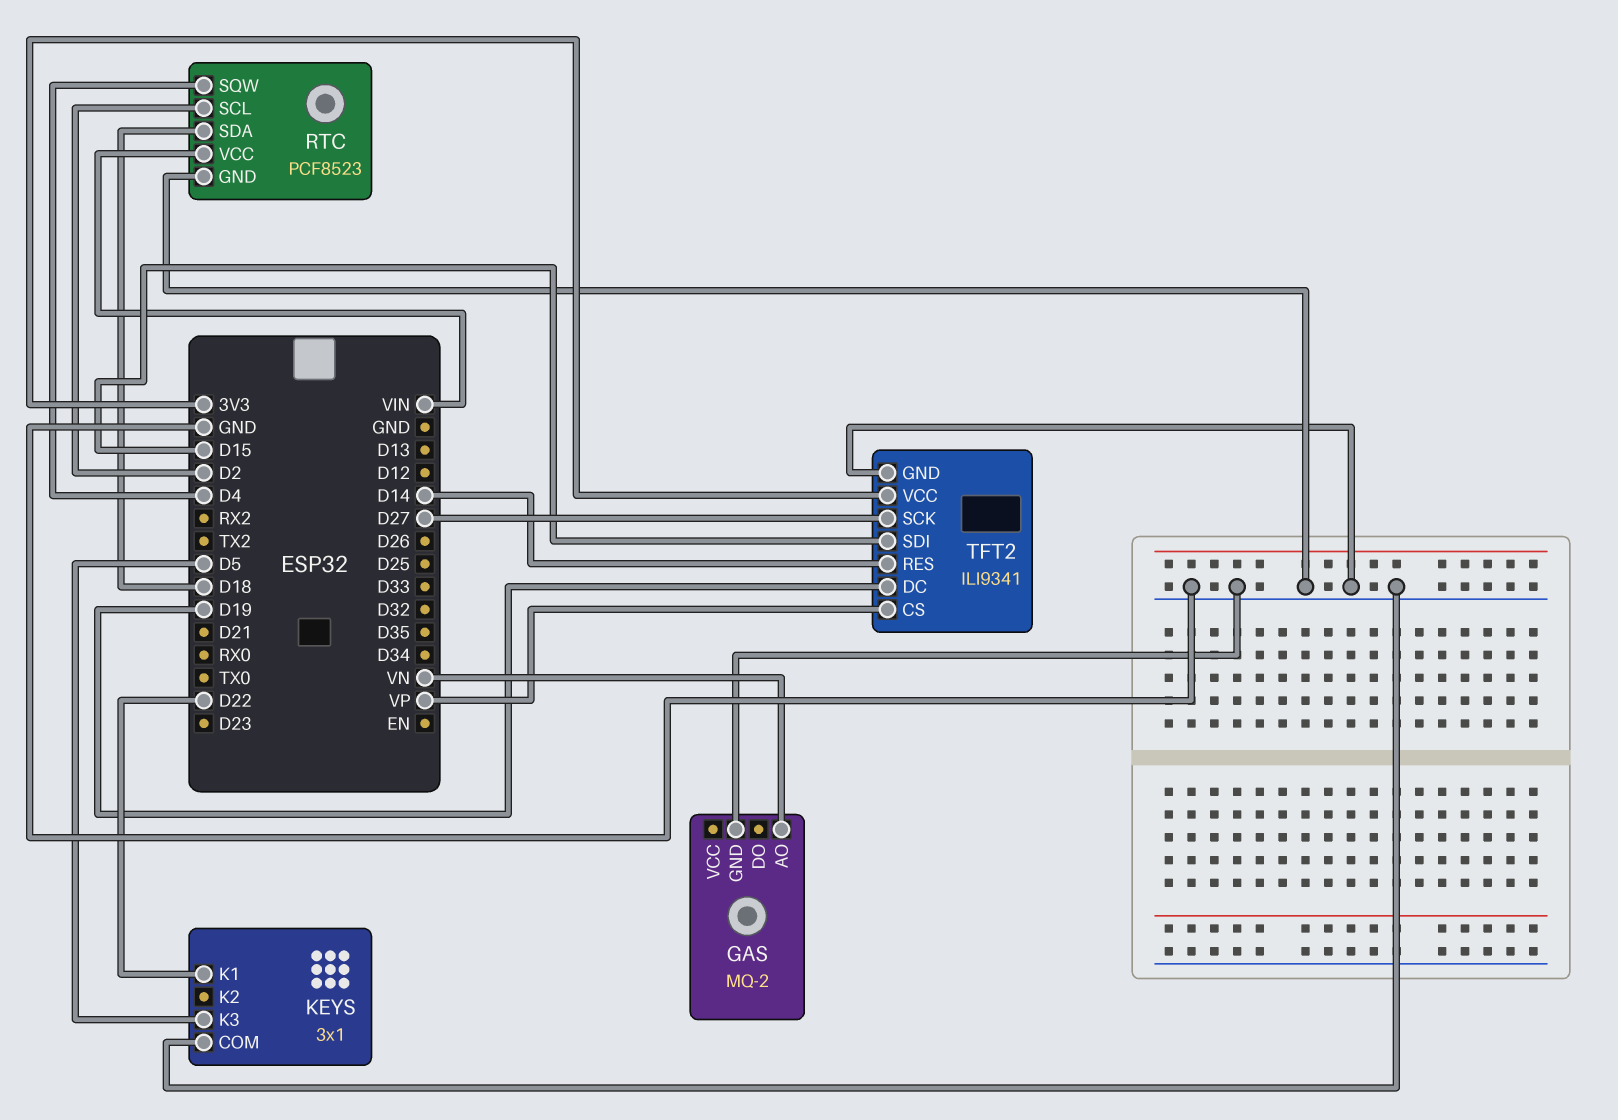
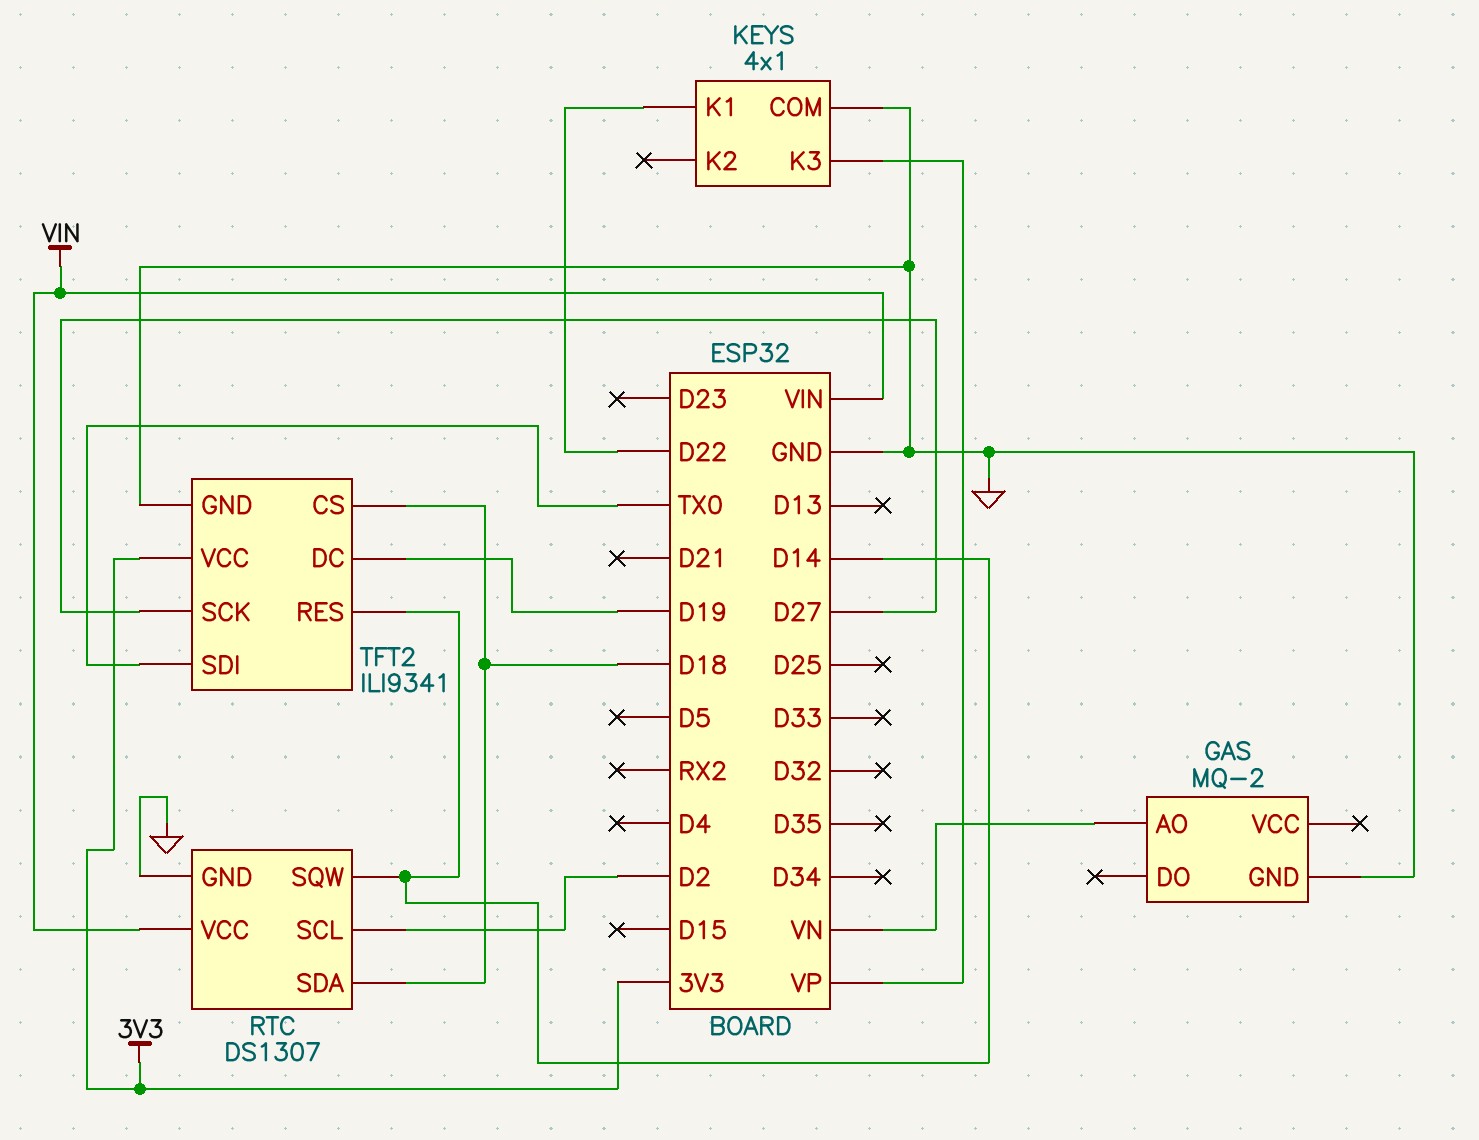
KEYS: 3x1 -> 4x1
KEYS pin K3: D5 -> VP
RTC: PCF8523 -> DS1307
RTC pin SQW: D4 -> D14
TFT2 pin CS: VP -> D18
TFT2 pin SDI: D15 -> TX0

